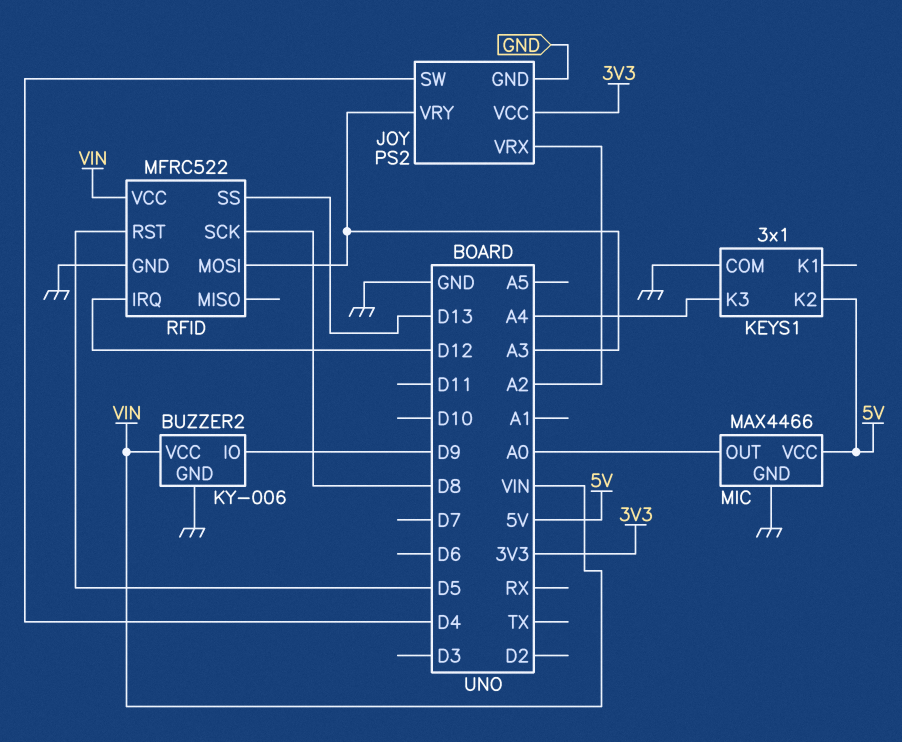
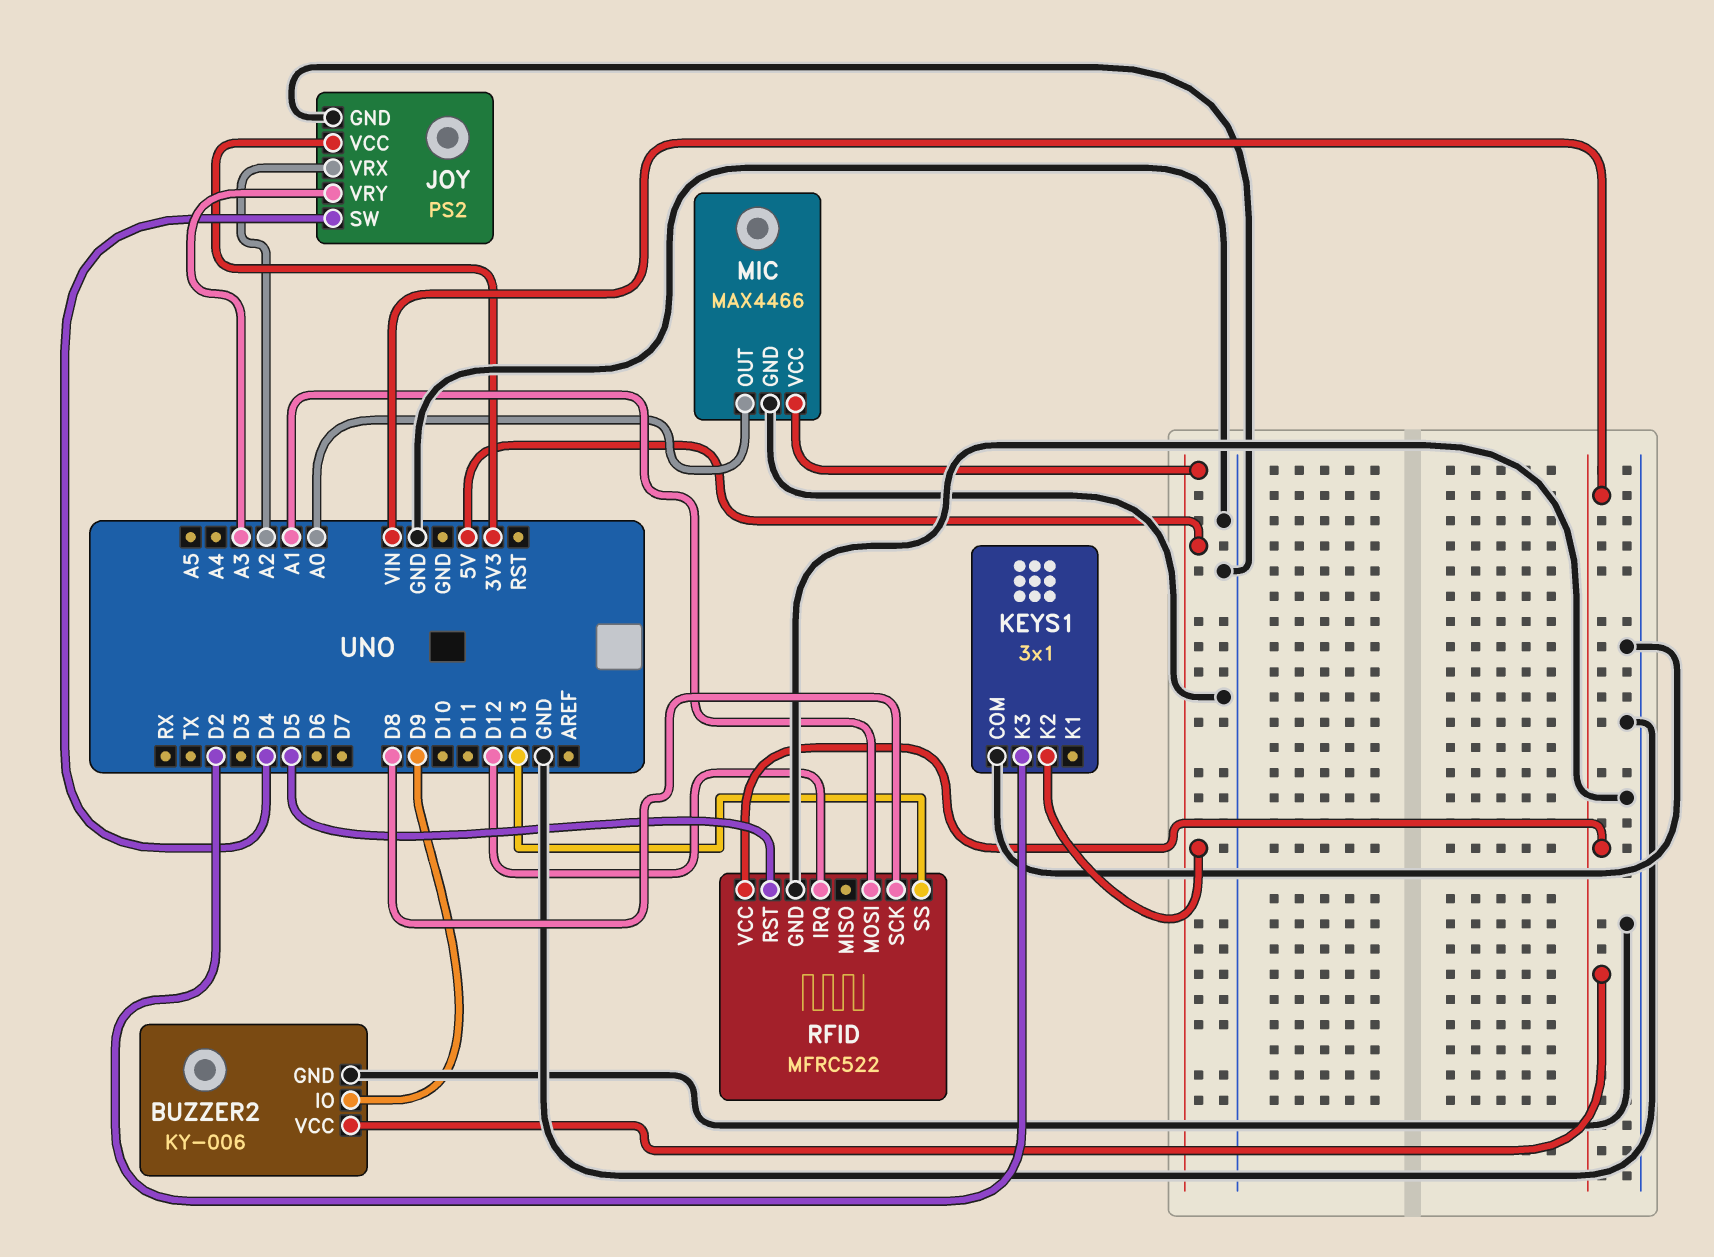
KEYS1 pin K3: A4 -> D2
RFID pin MOSI: A3 -> A1

